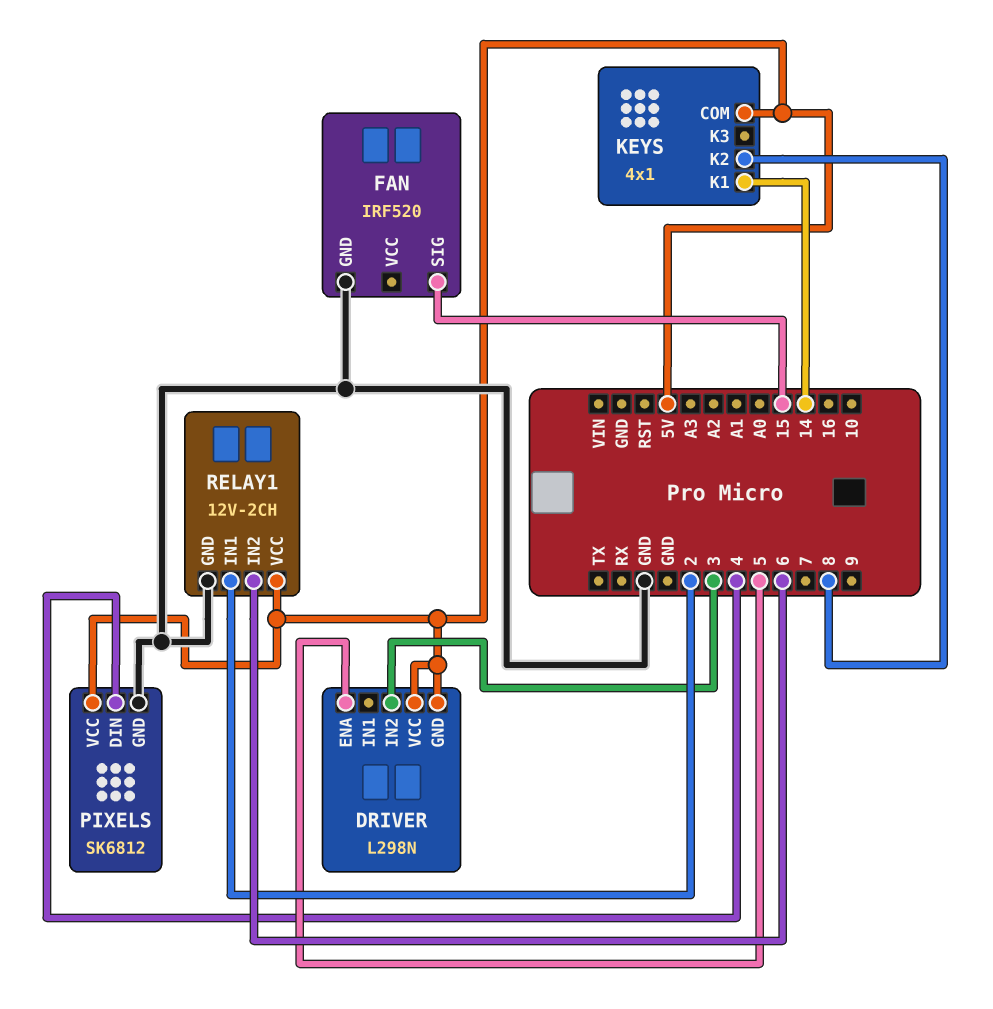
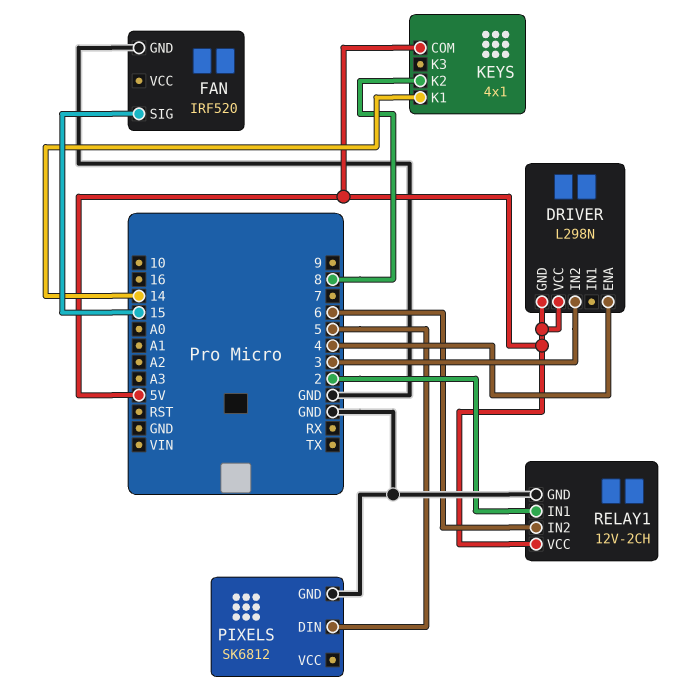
DRIVER pin ENA: 5 -> 4
PIXELS pin DIN: 4 -> 5
PIXELS pin VCC: 5V -> none

